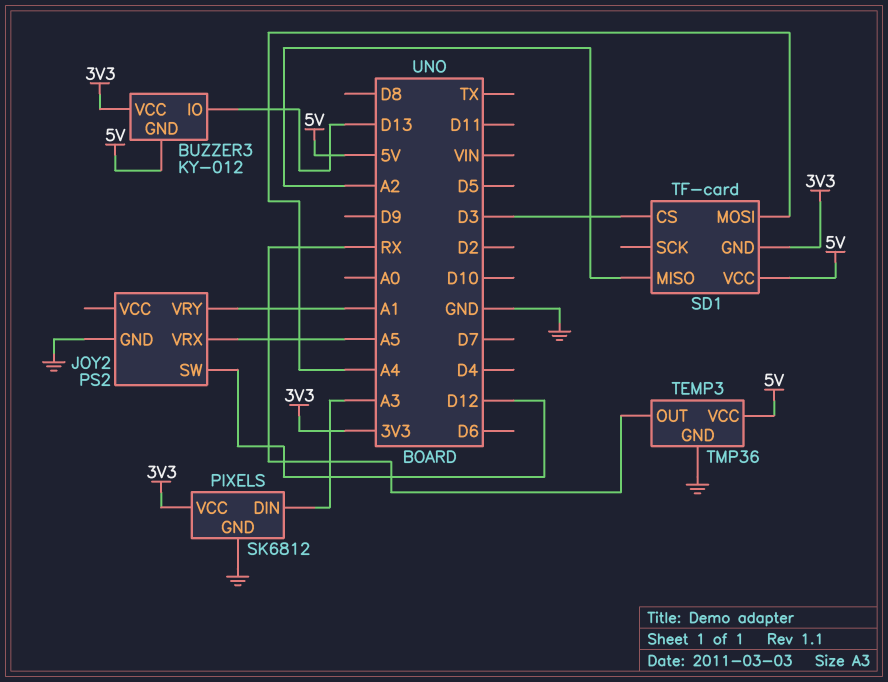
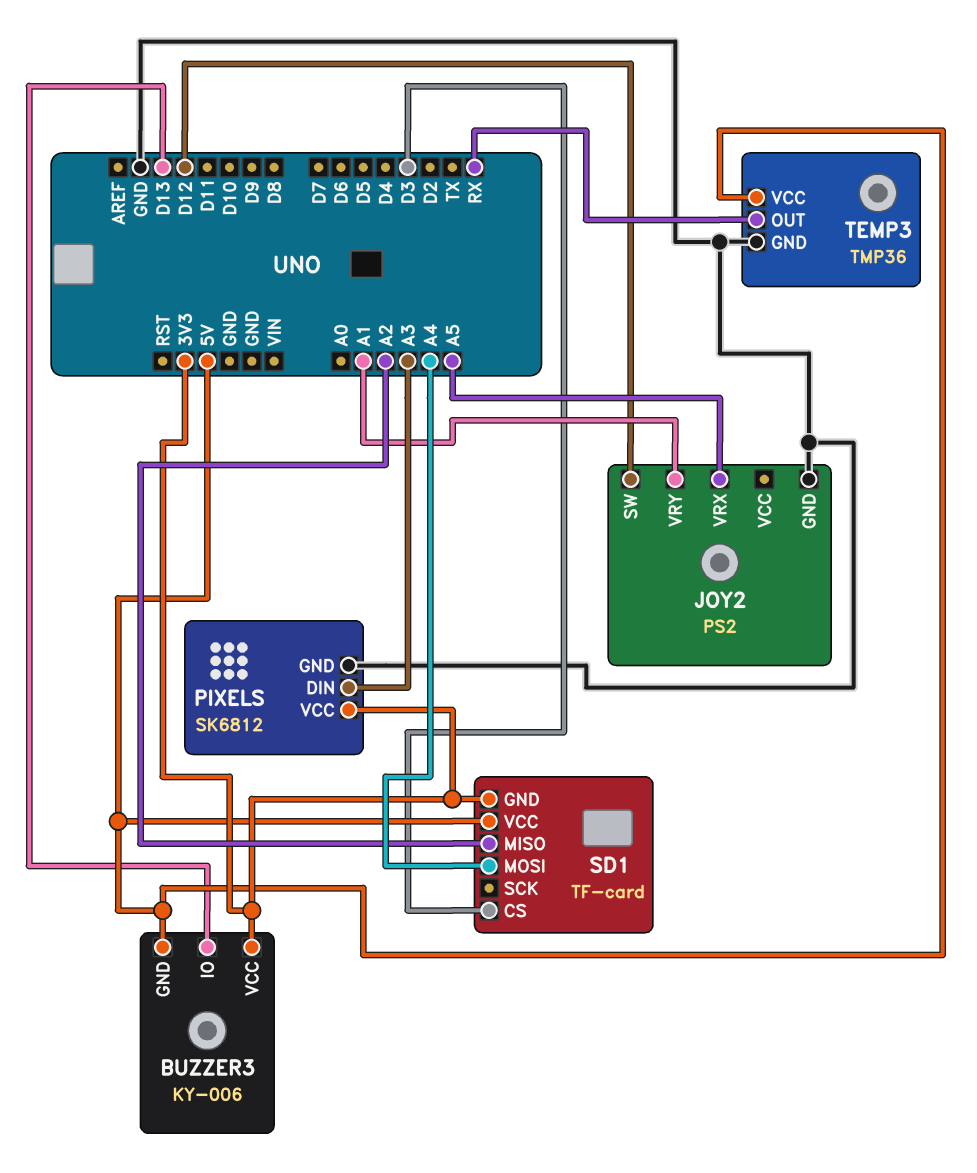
BUZZER3: KY-012 -> KY-006

